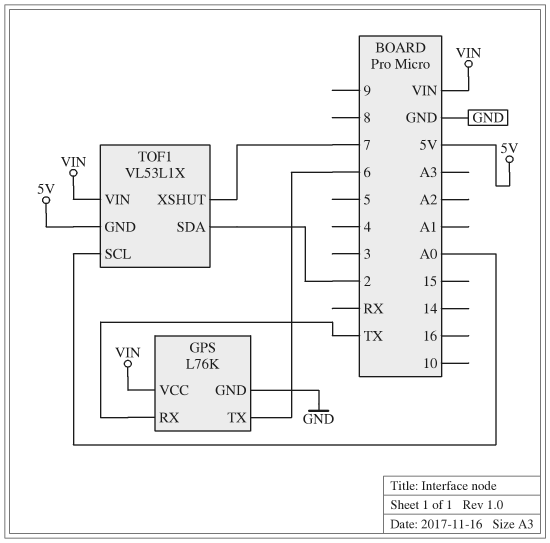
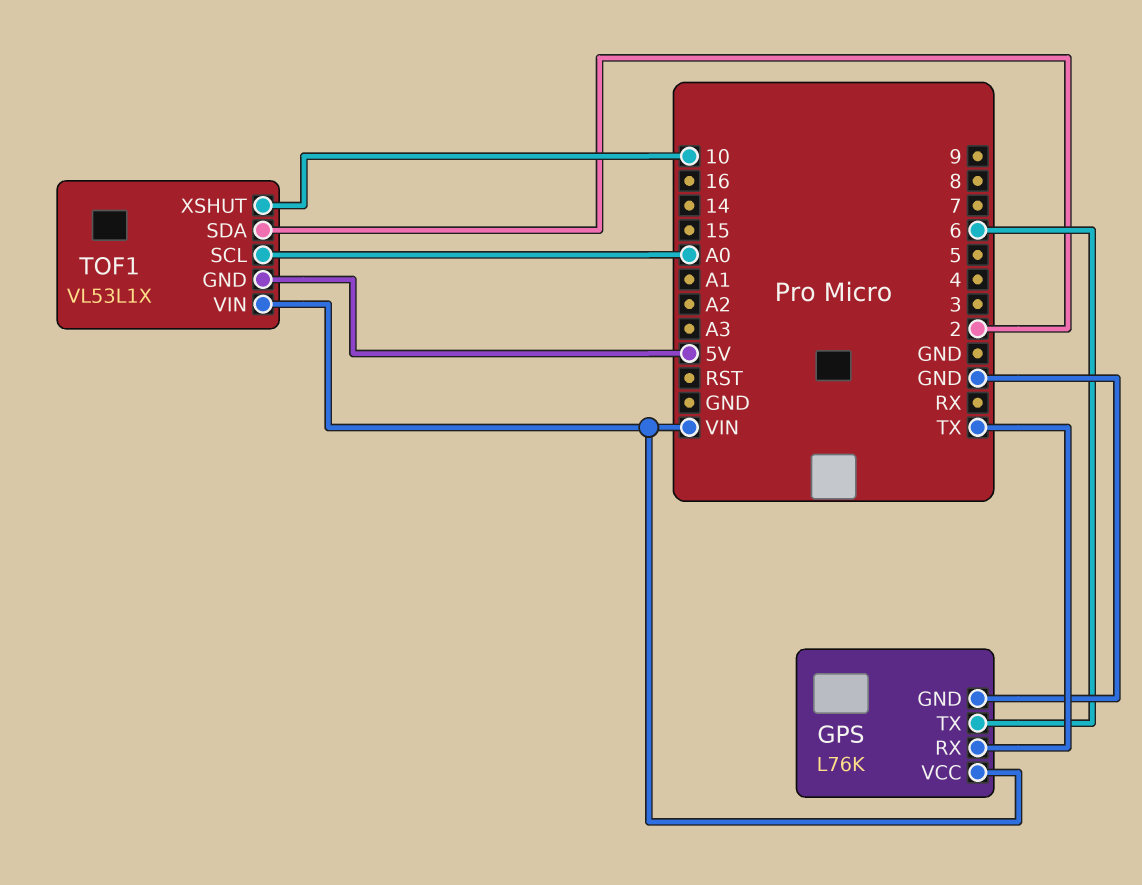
TOF1 pin XSHUT: 7 -> 10

